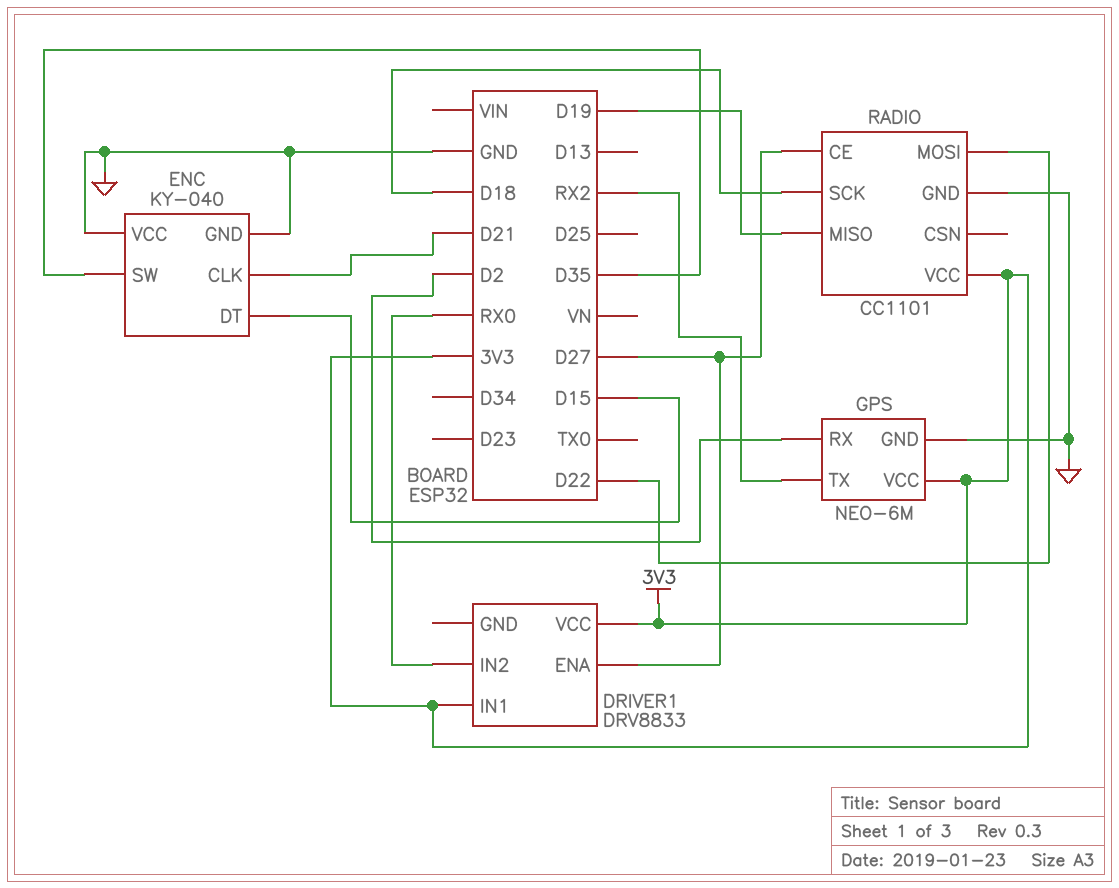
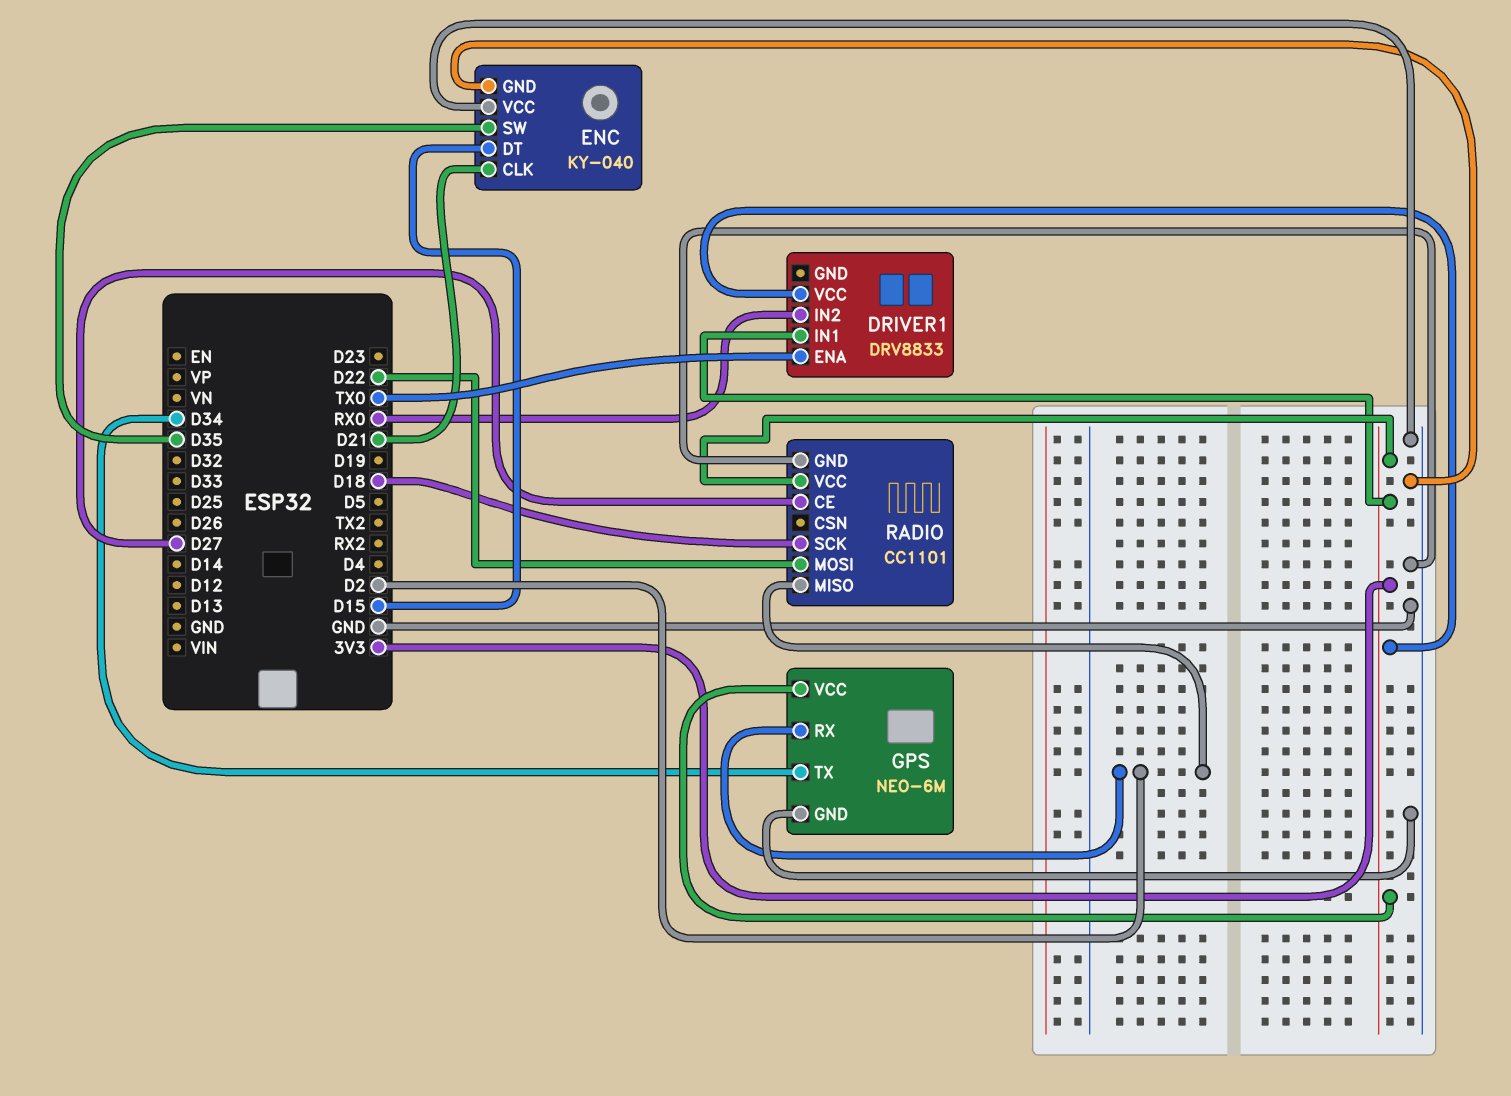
DRIVER1 pin ENA: D27 -> TX0
GPS pin TX: RX2 -> D34
RADIO pin MISO: D19 -> D2

